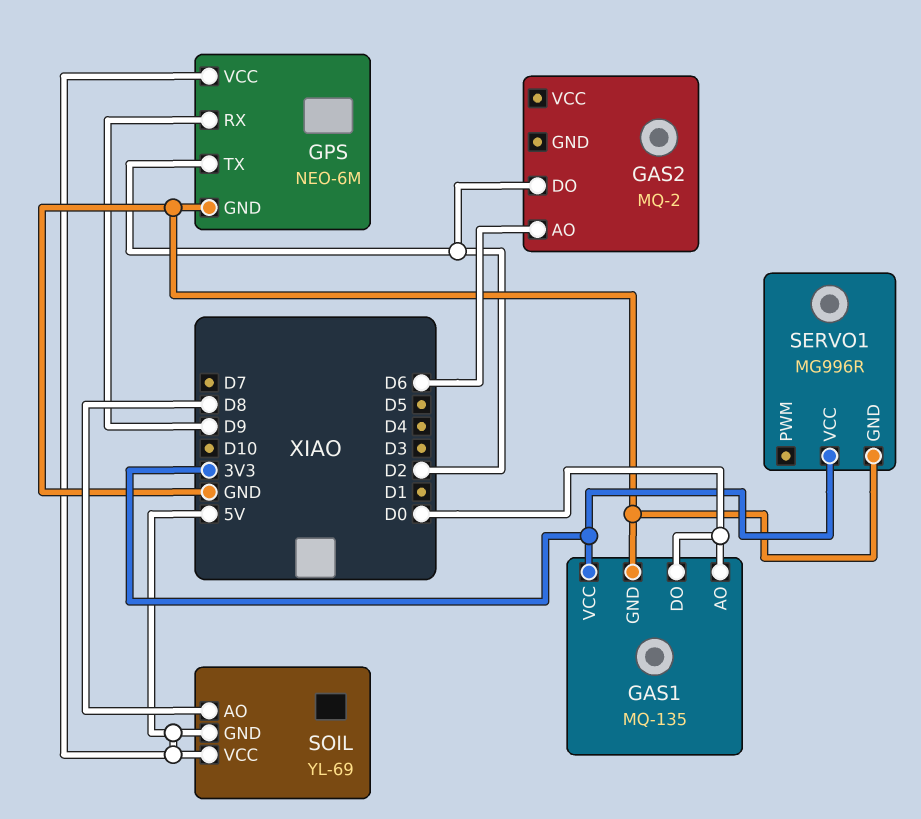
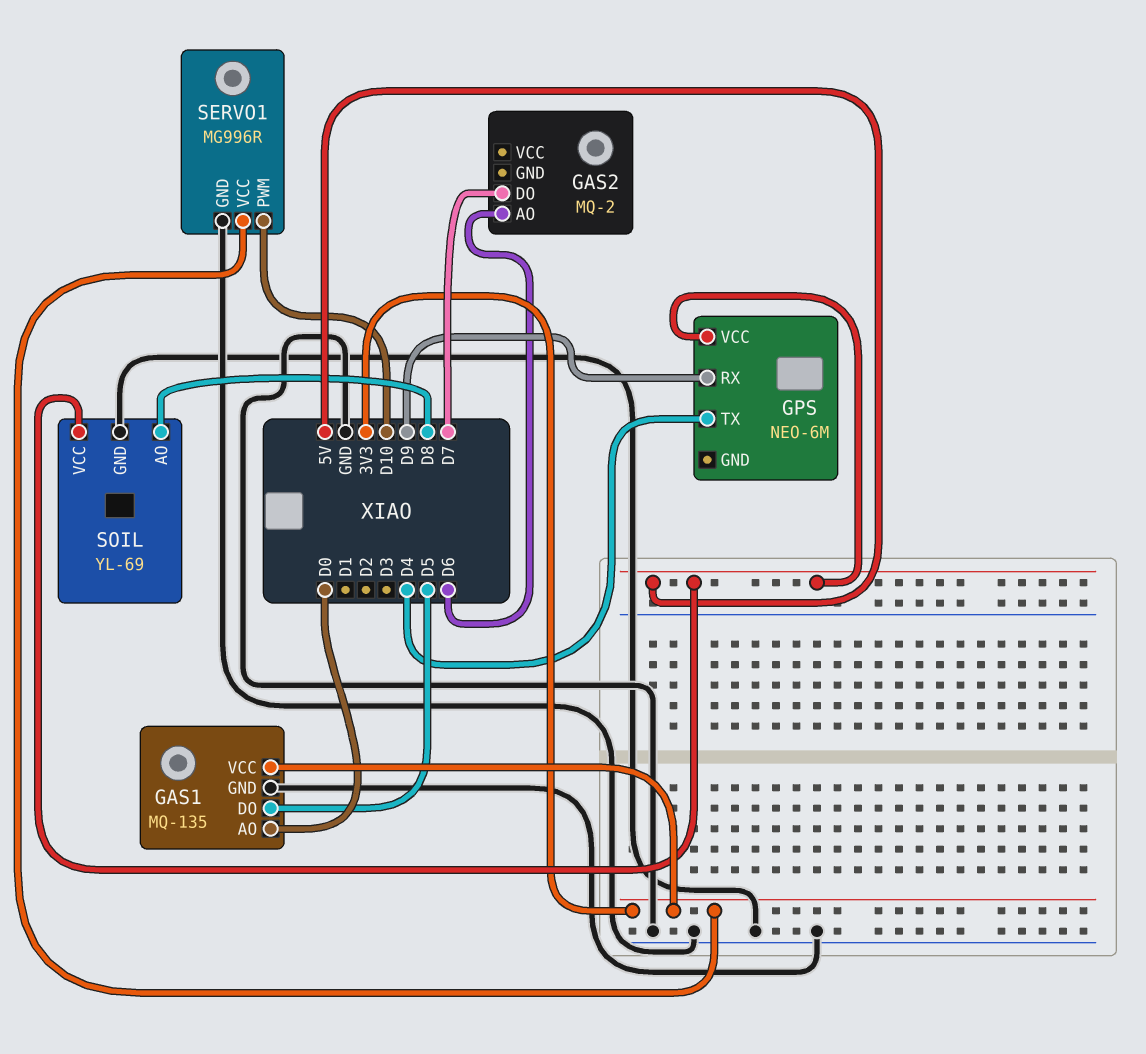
GAS1 pin DO: D0 -> D5
GAS2 pin DO: D2 -> D7
GPS pin GND: GND -> none
GPS pin TX: D2 -> D4
SERVO1 pin PWM: none -> D10
SOIL pin GND: 5V -> GND

